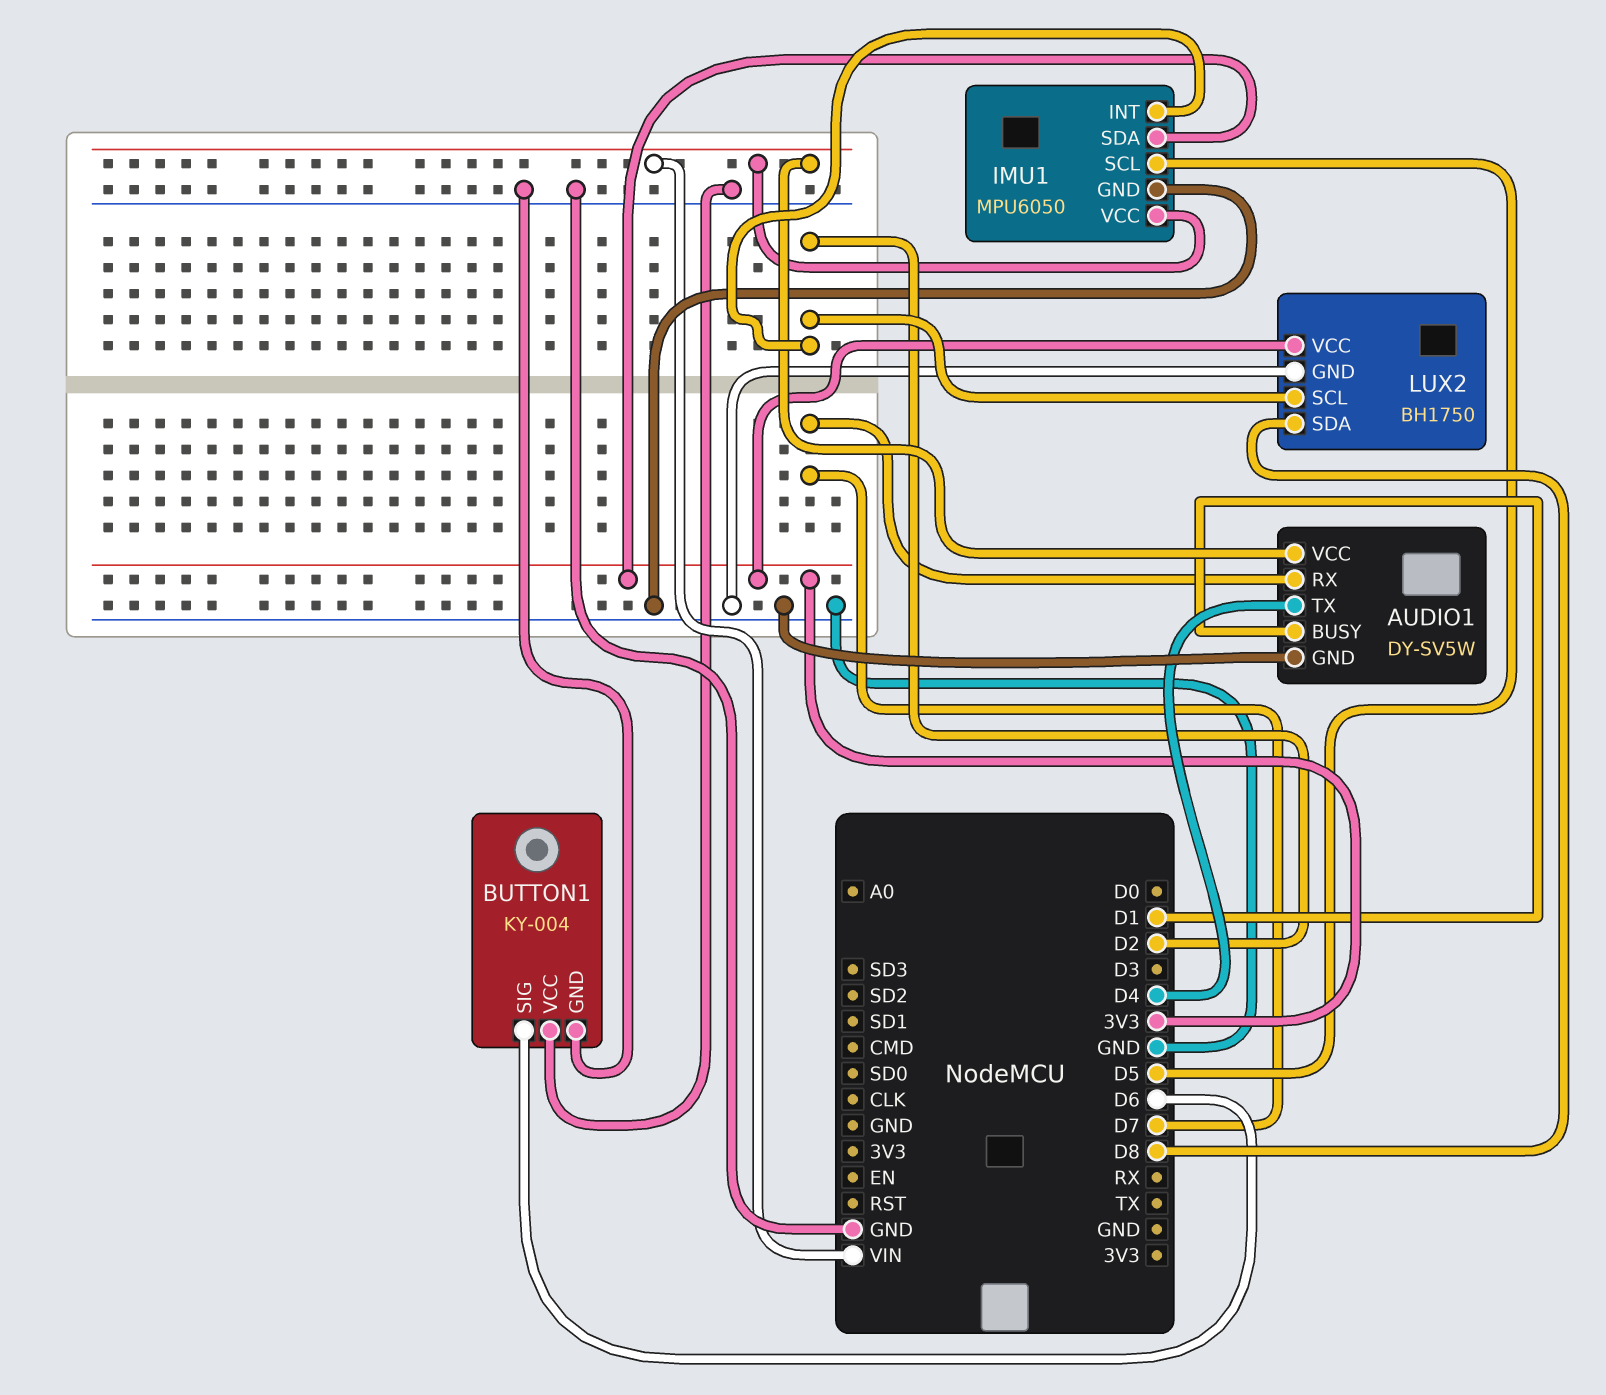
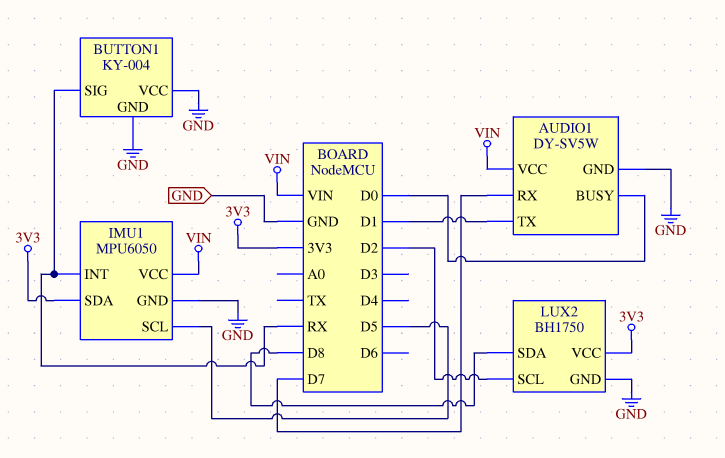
AUDIO1 pin BUSY: D1 -> D0
AUDIO1 pin TX: D4 -> D1
BUTTON1 pin SIG: D6 -> RX
IMU1 pin INT: D2 -> RX

